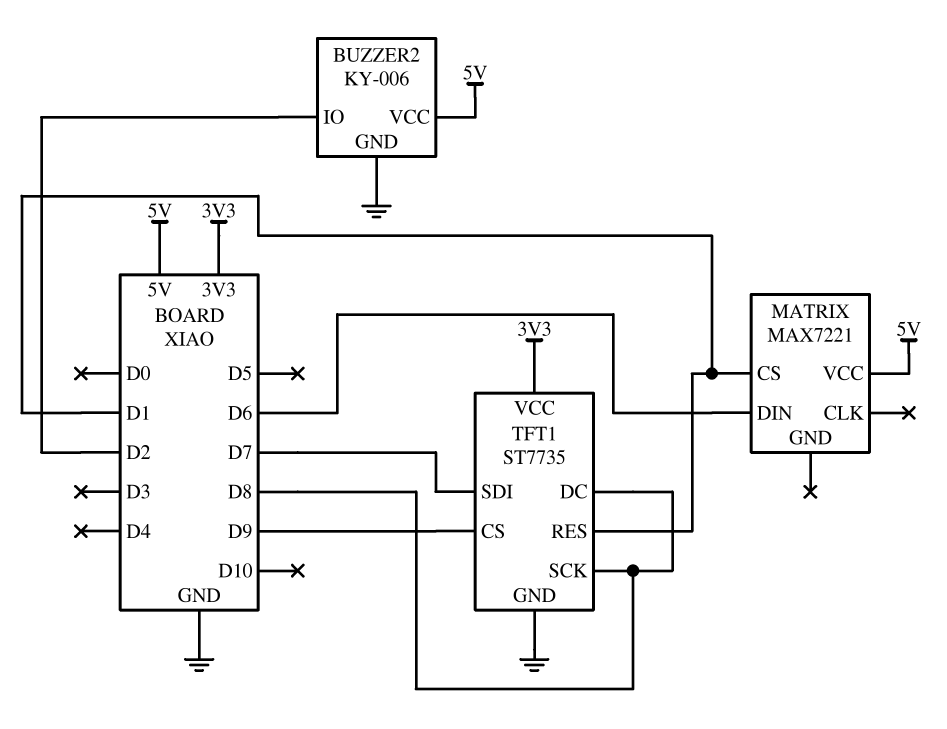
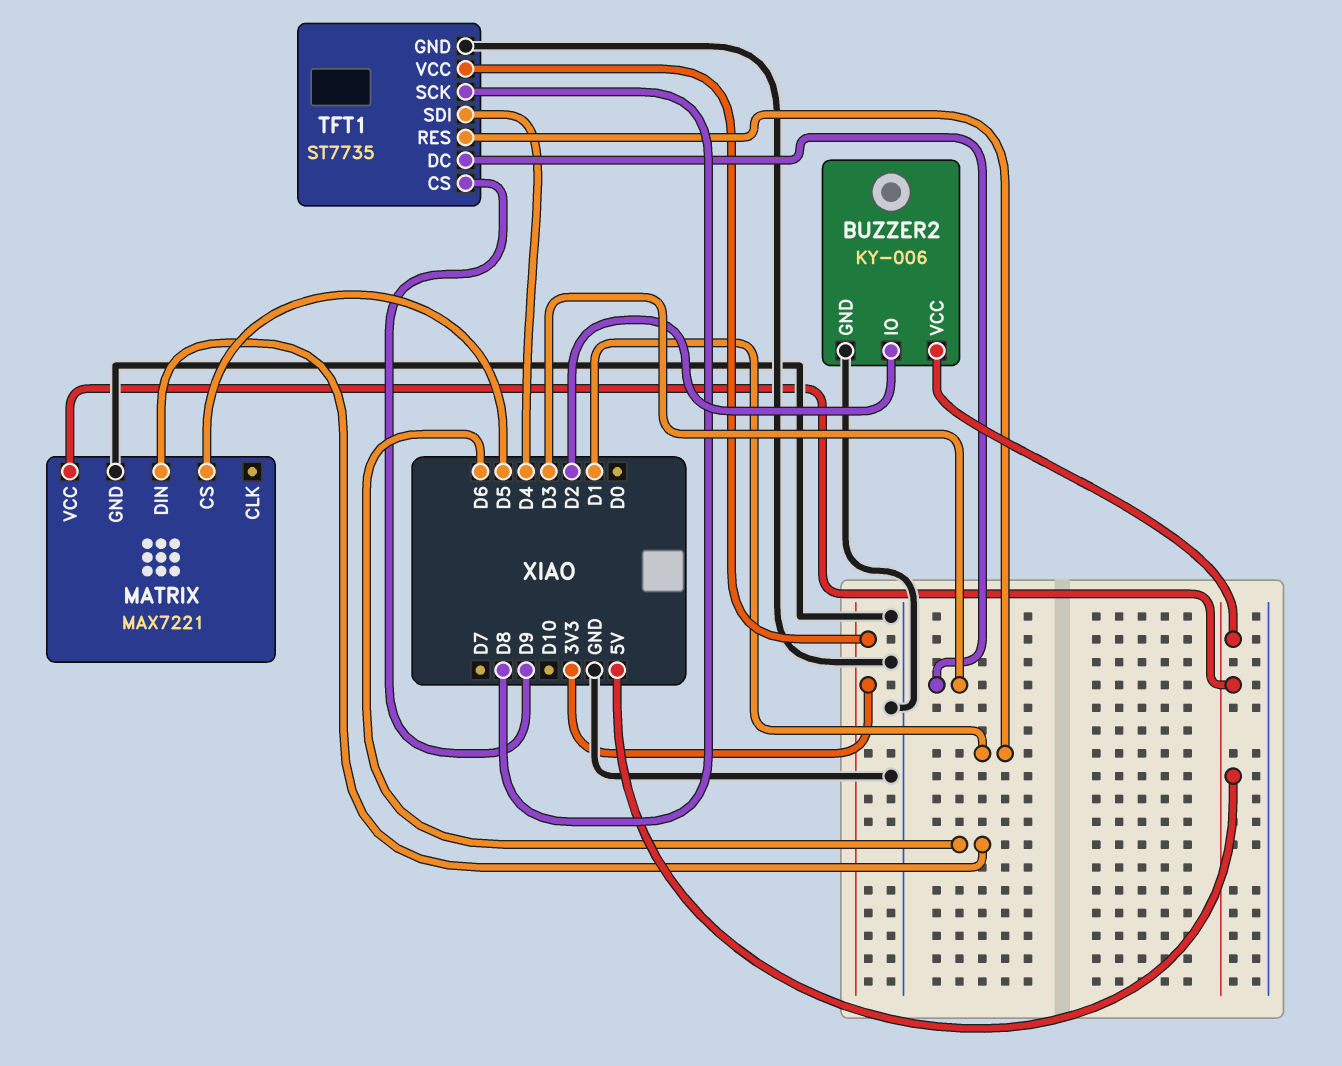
MATRIX pin CS: D1 -> D5
MATRIX pin GND: none -> GND
TFT1 pin DC: D8 -> D3
TFT1 pin SDI: D7 -> D4

